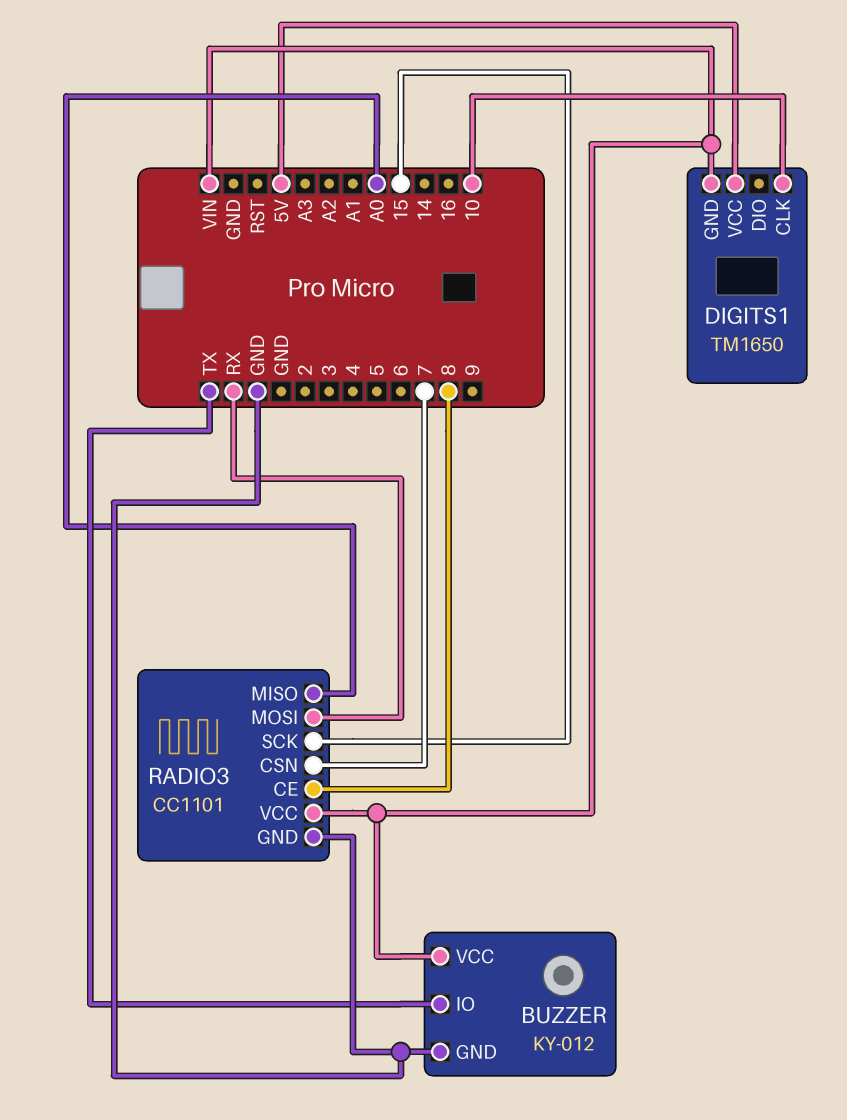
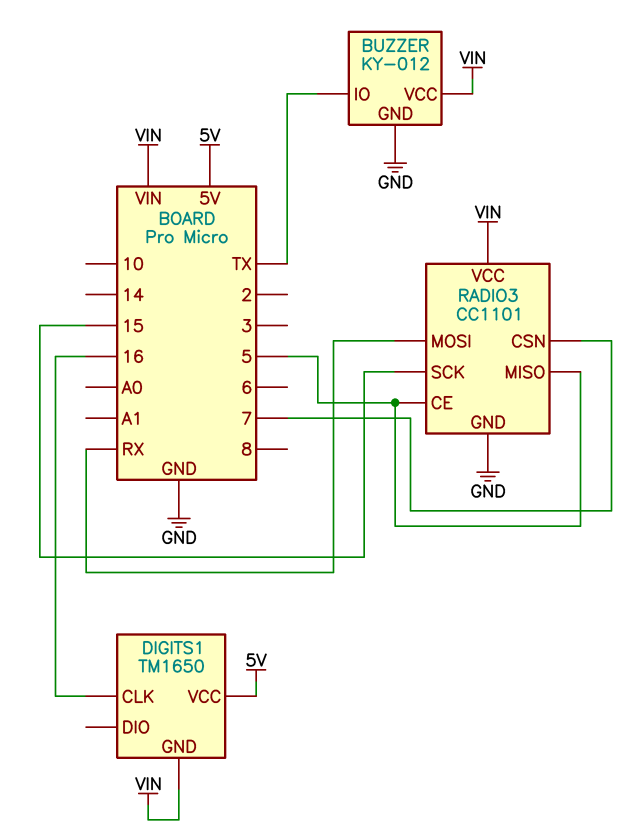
DIGITS1 pin CLK: 10 -> 16
RADIO3 pin CE: 8 -> 5
RADIO3 pin MISO: A0 -> 5

